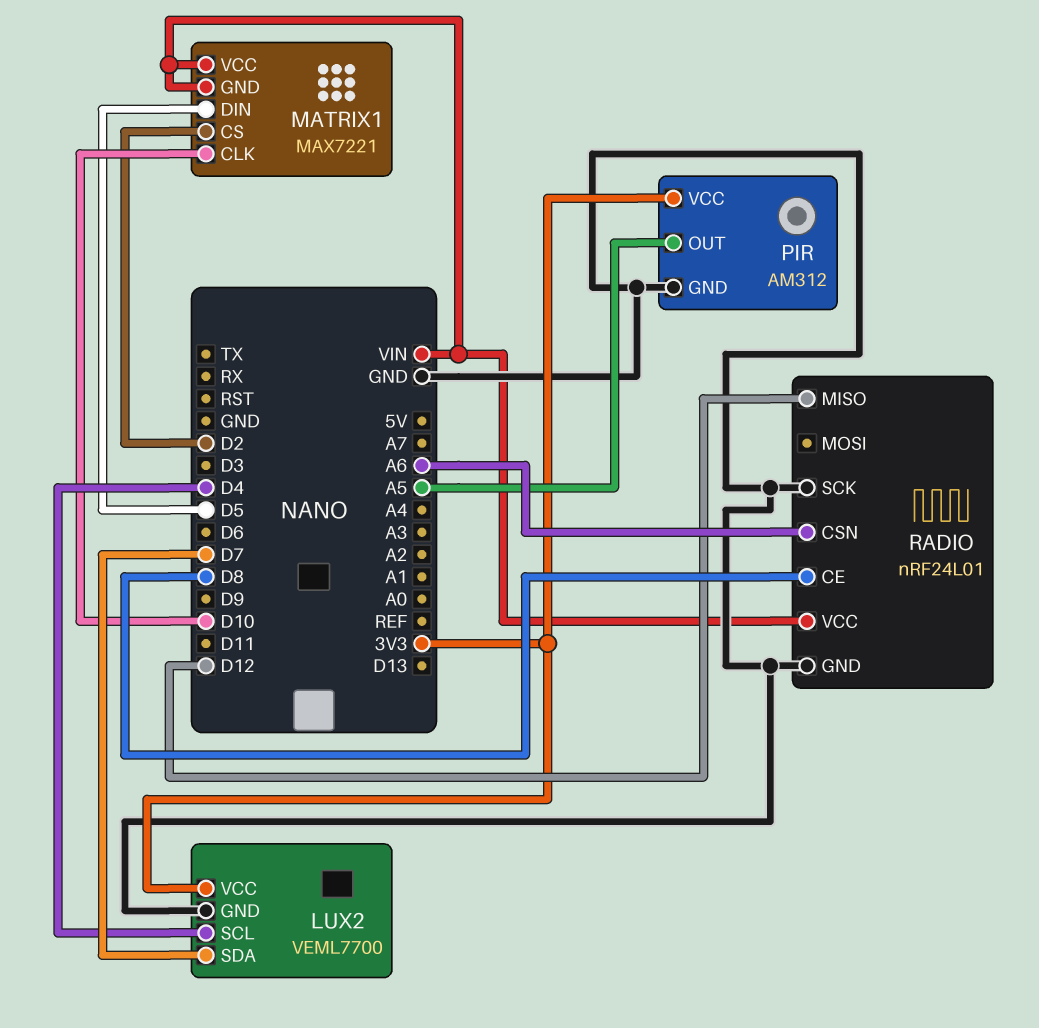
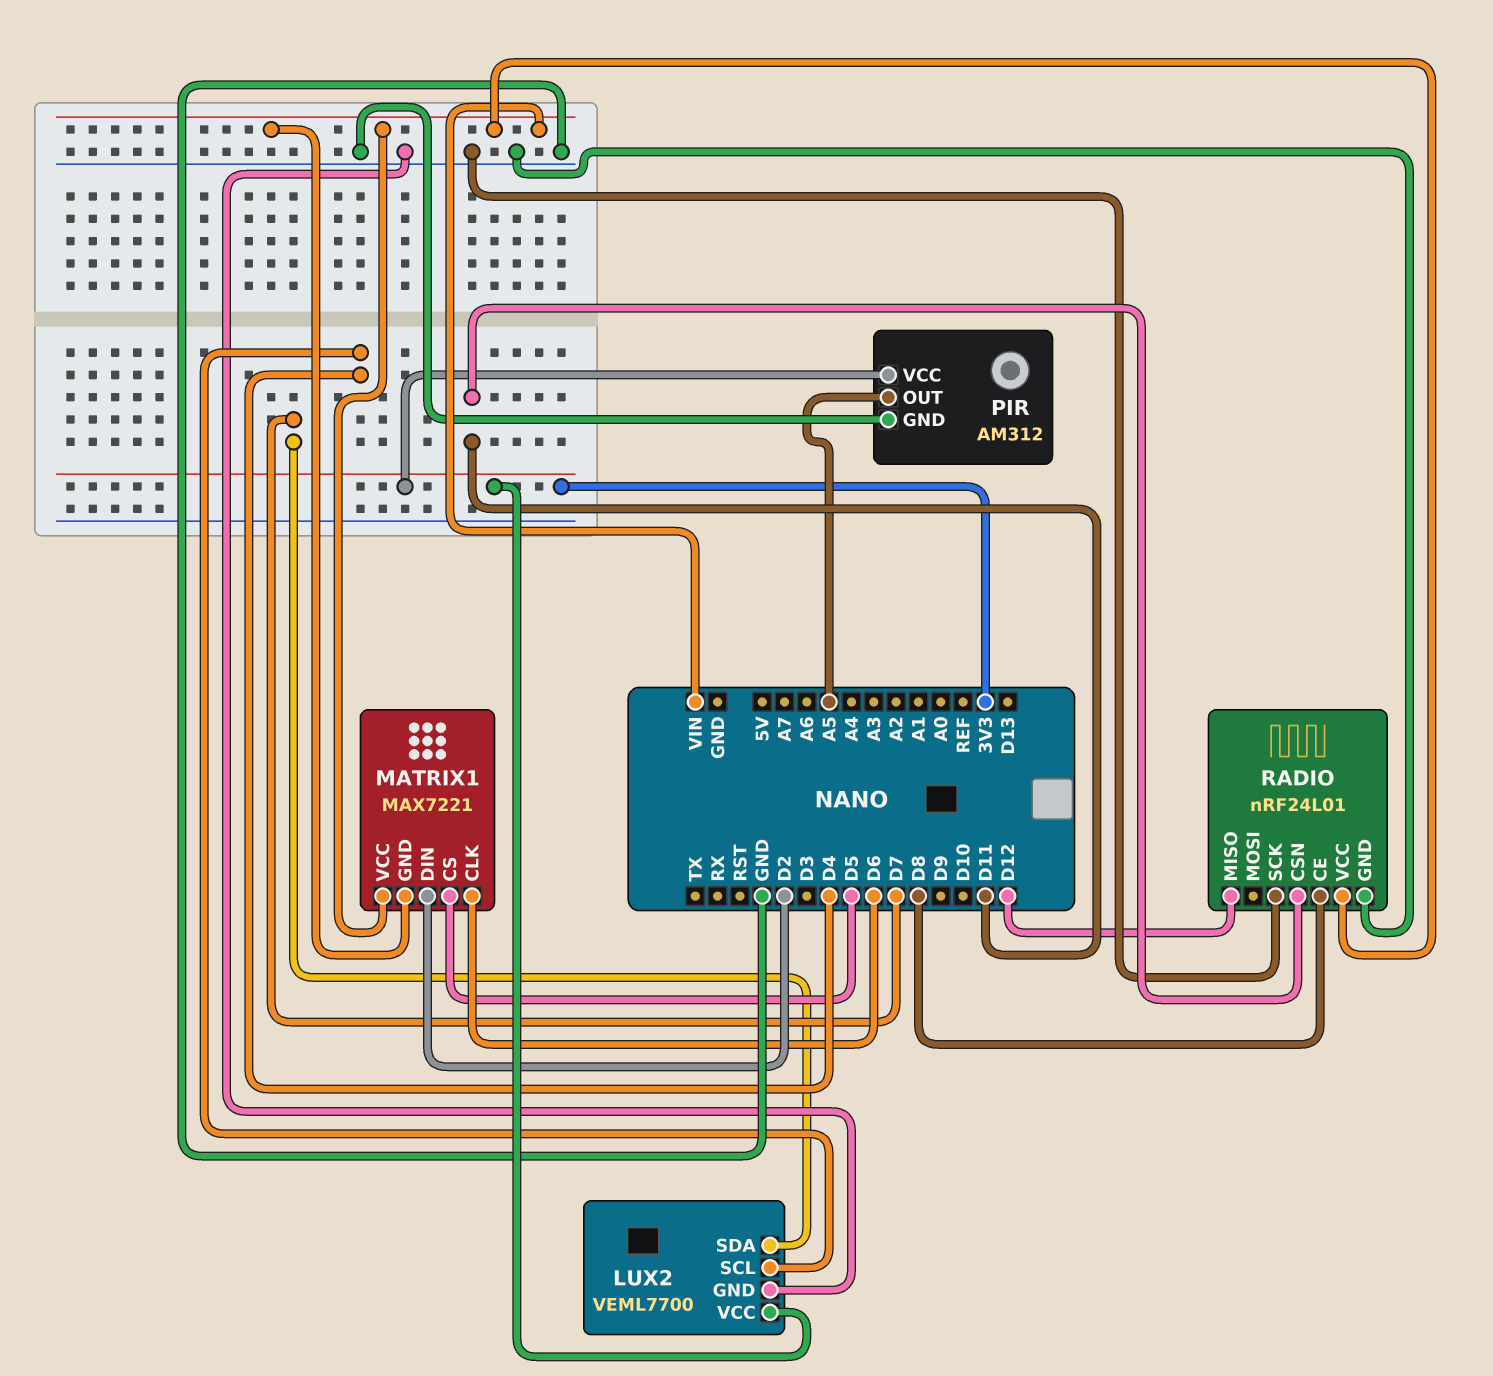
MATRIX1 pin CLK: D10 -> D6
MATRIX1 pin CS: D2 -> D5
MATRIX1 pin DIN: D5 -> D2
RADIO pin CSN: A6 -> D11

